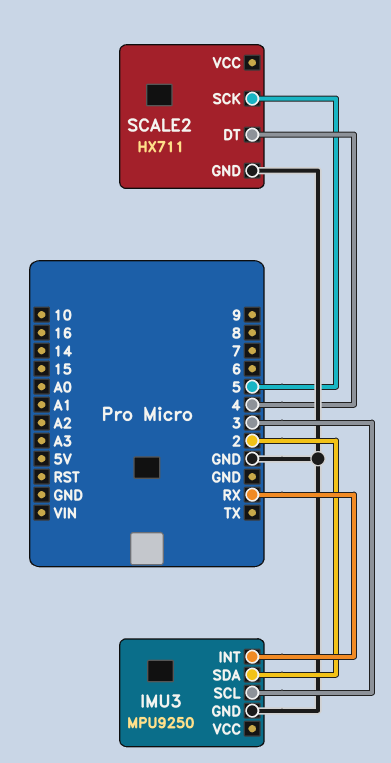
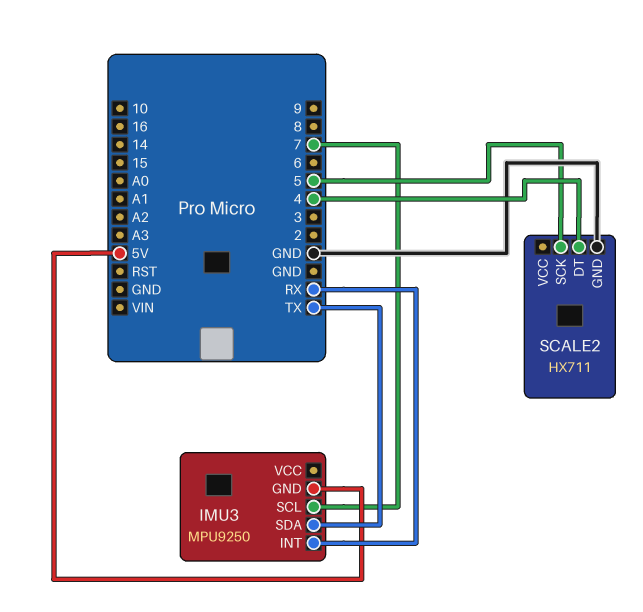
IMU3 pin GND: GND -> 5V
IMU3 pin SCL: 3 -> 7
IMU3 pin SDA: 2 -> TX

